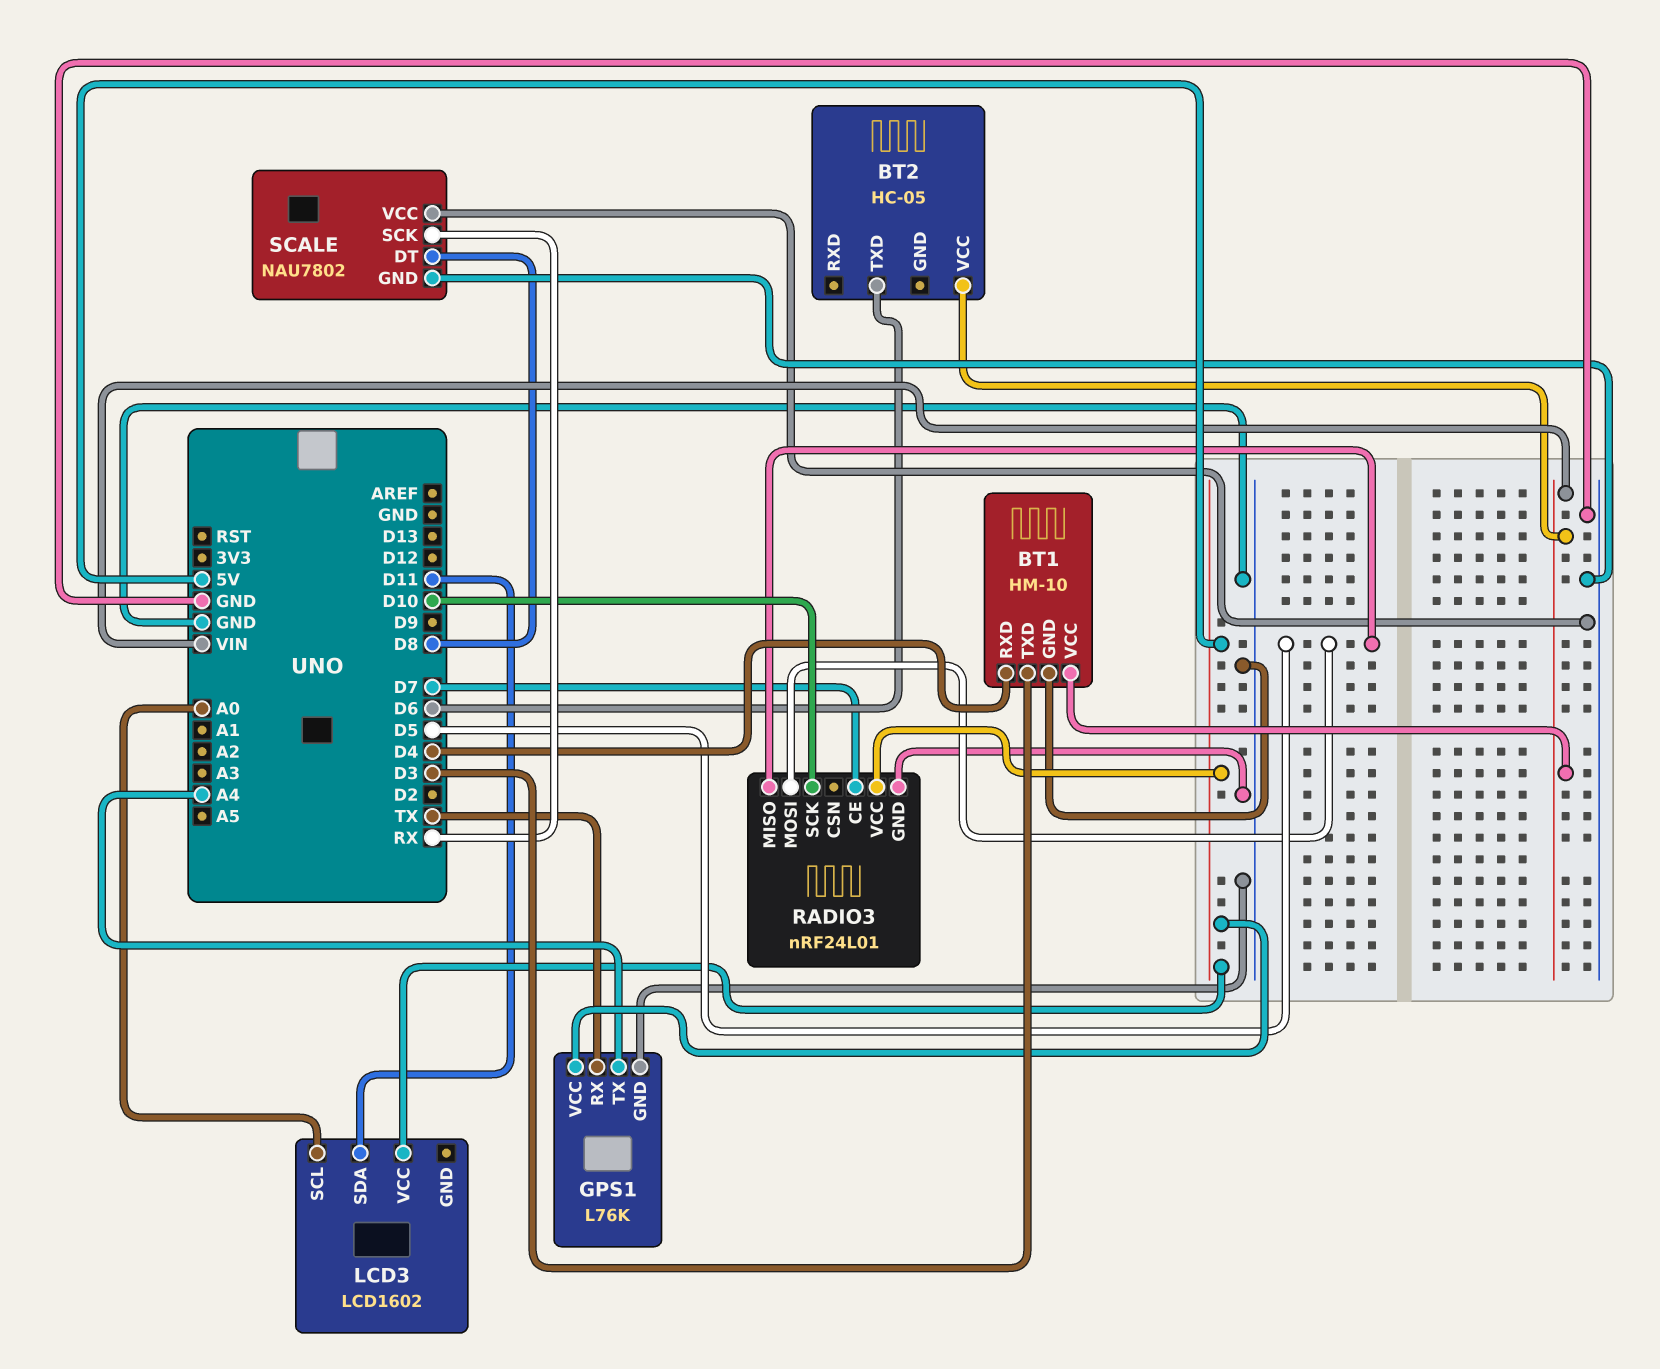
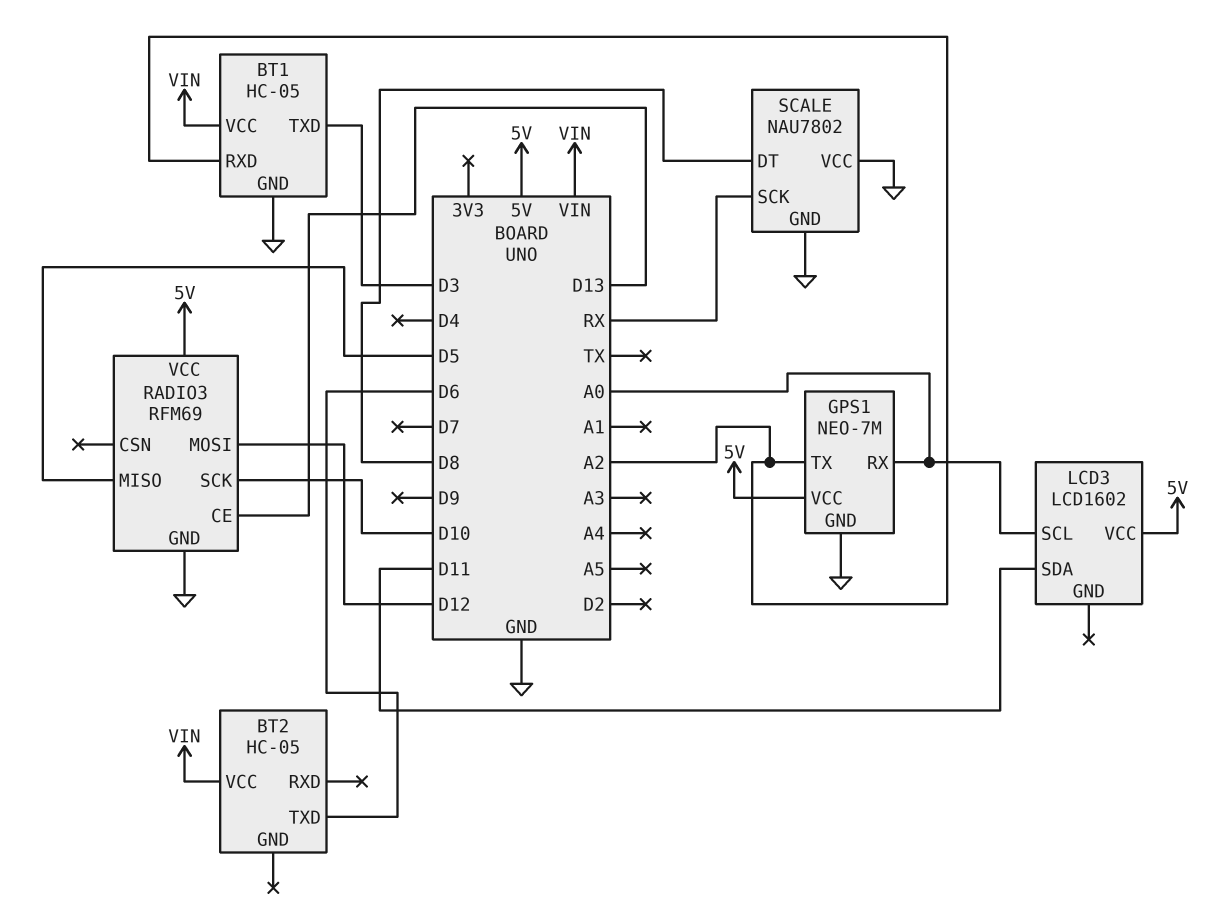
BT1: HM-10 -> HC-05
BT1 pin RXD: D4 -> A2
GPS1: L76K -> NEO-7M
GPS1 pin RX: TX -> A0
GPS1 pin TX: A4 -> A2
RADIO3: nRF24L01 -> RFM69
RADIO3 pin CE: D7 -> D13
RADIO3 pin MOSI: D5 -> D12

